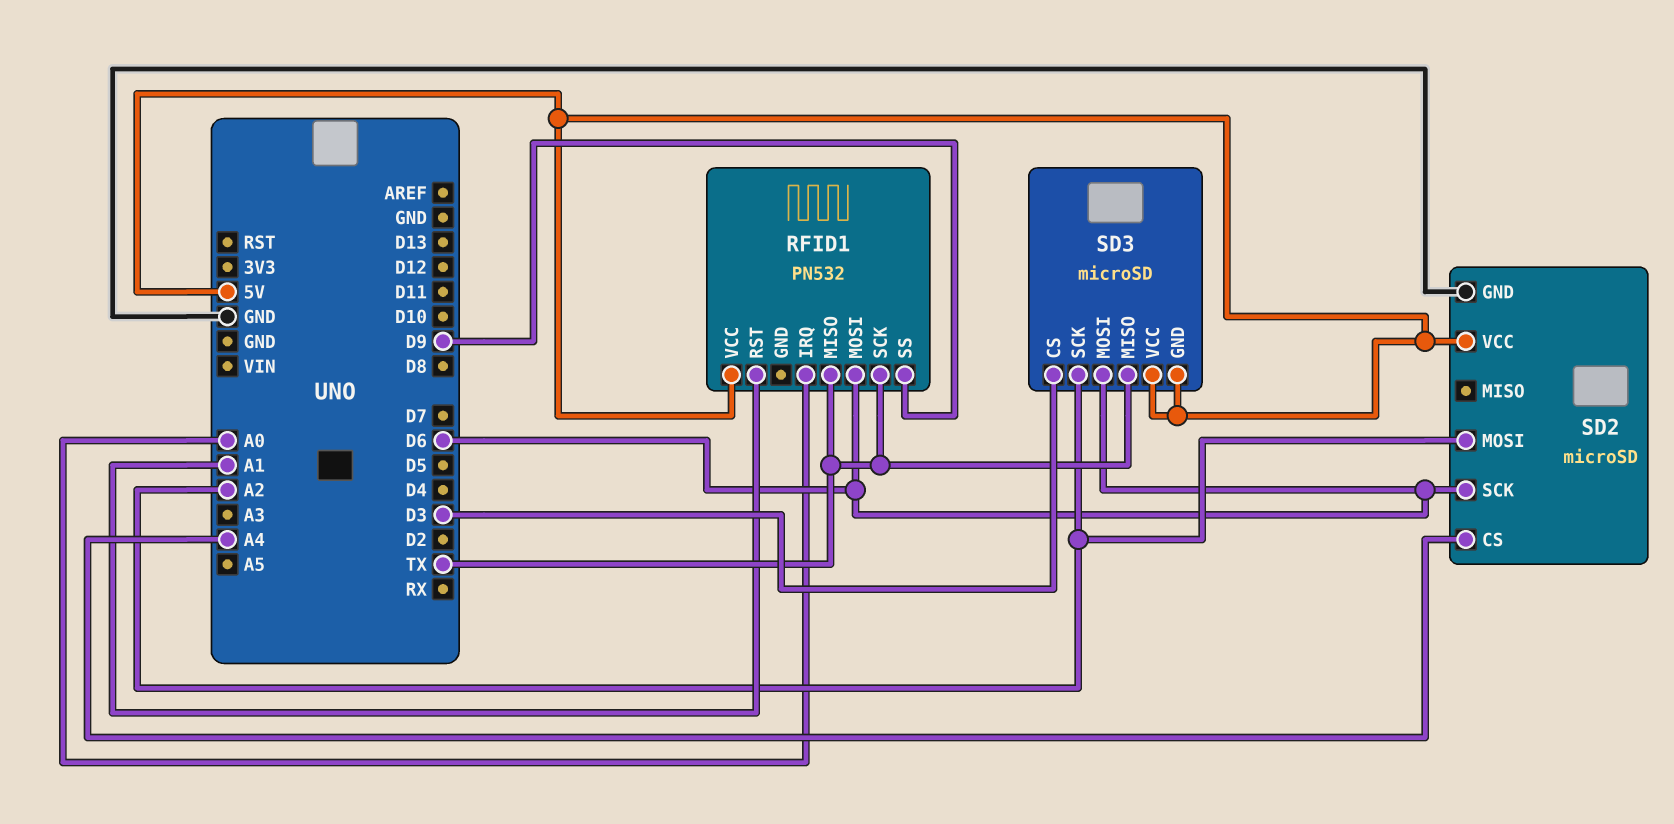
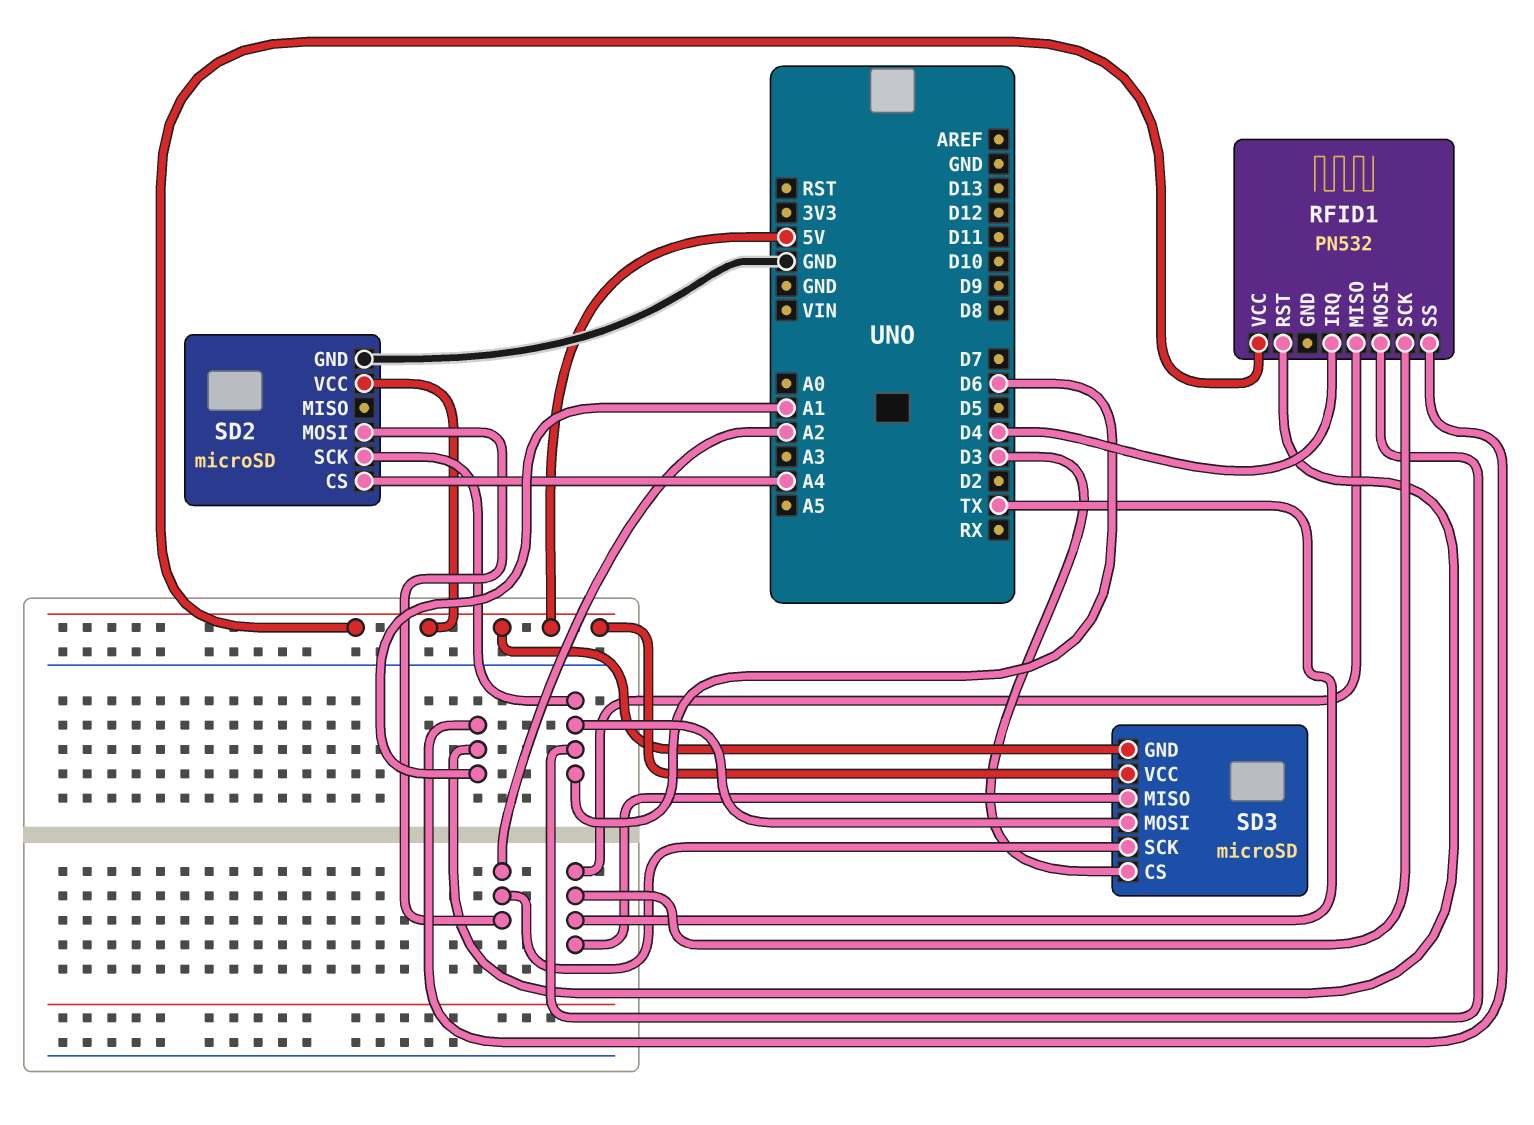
RFID1 pin IRQ: A0 -> D4
RFID1 pin SS: D9 -> A1

